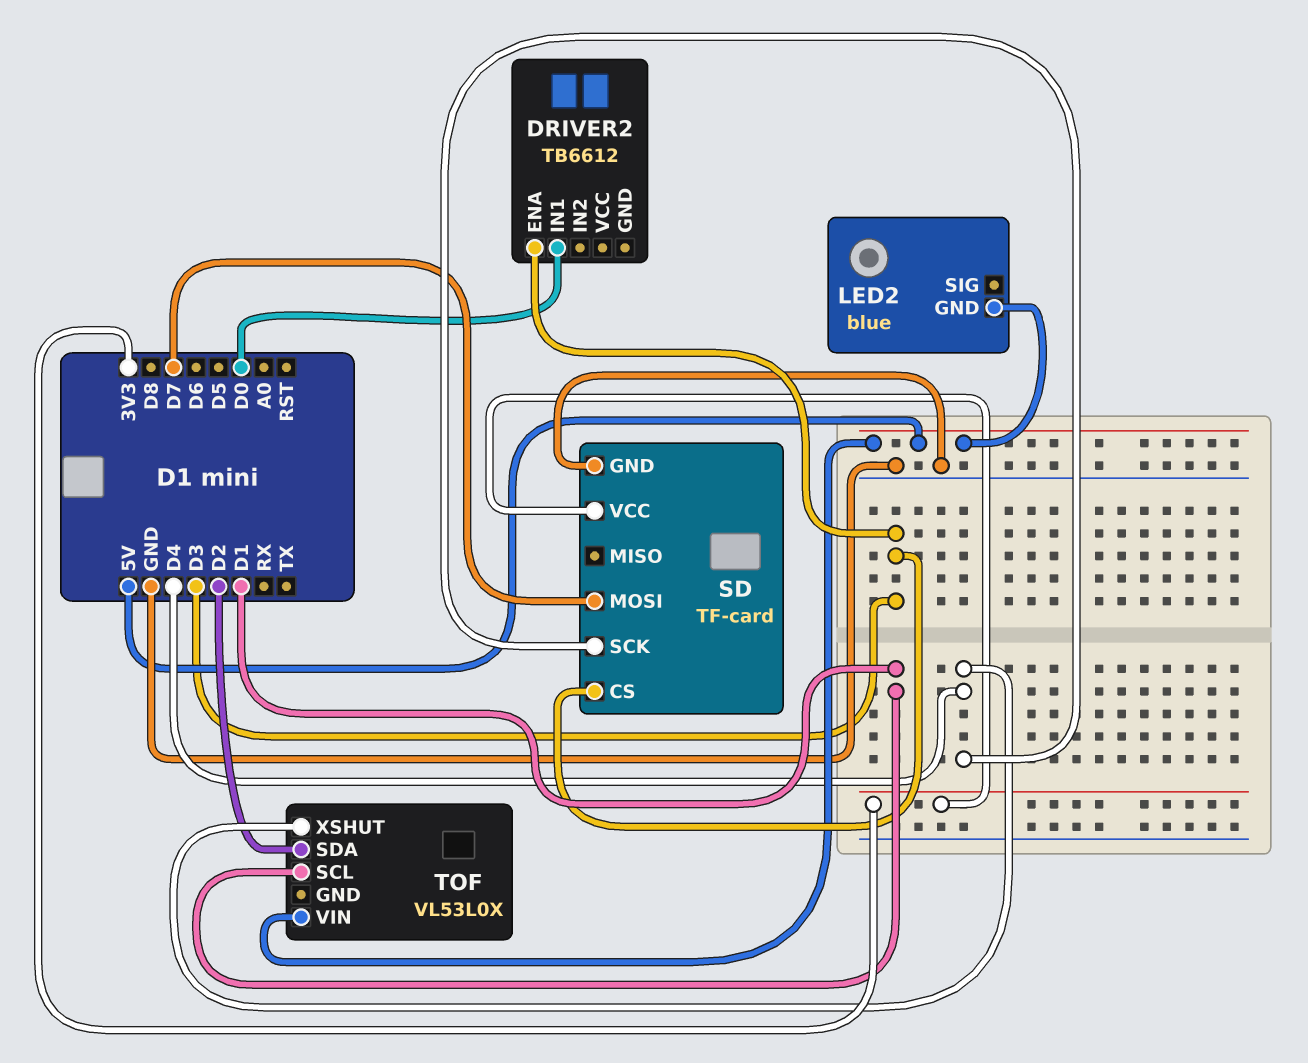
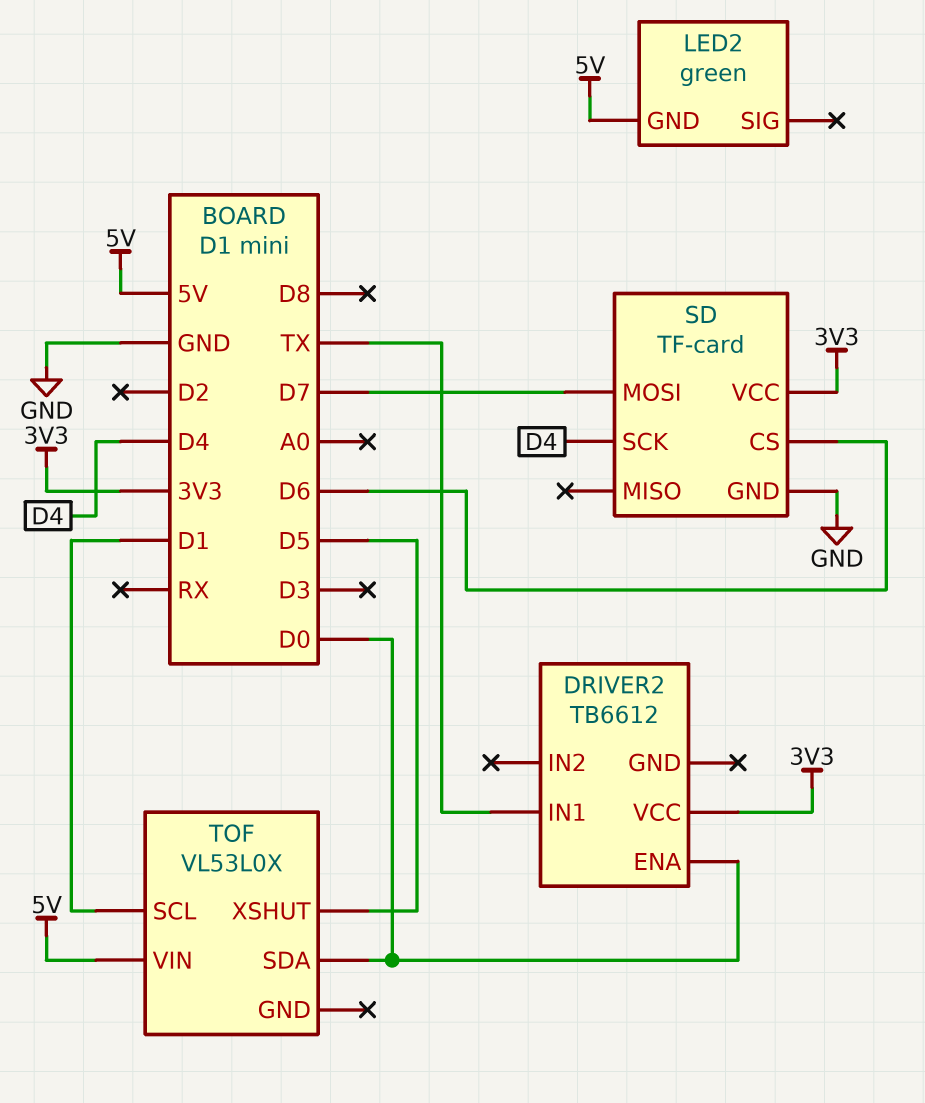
DRIVER2 pin ENA: D3 -> D0
DRIVER2 pin IN1: D0 -> TX
DRIVER2 pin VCC: none -> 3V3
LED2: blue -> green
SD pin CS: D3 -> D6
TOF pin SDA: D2 -> D0
TOF pin XSHUT: D4 -> D5

